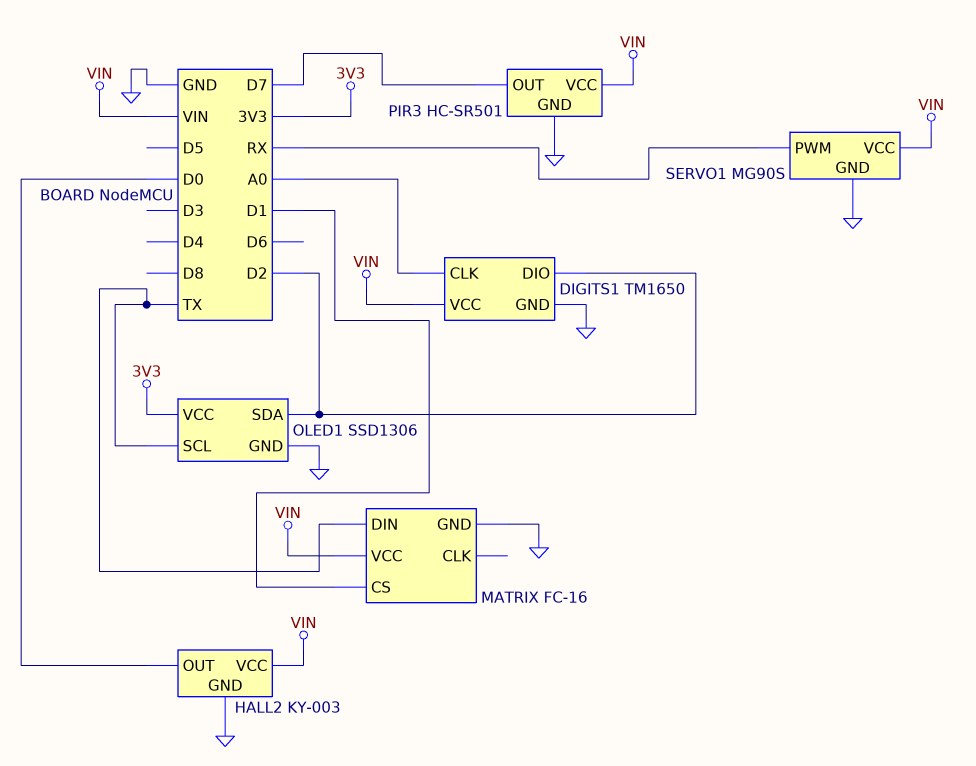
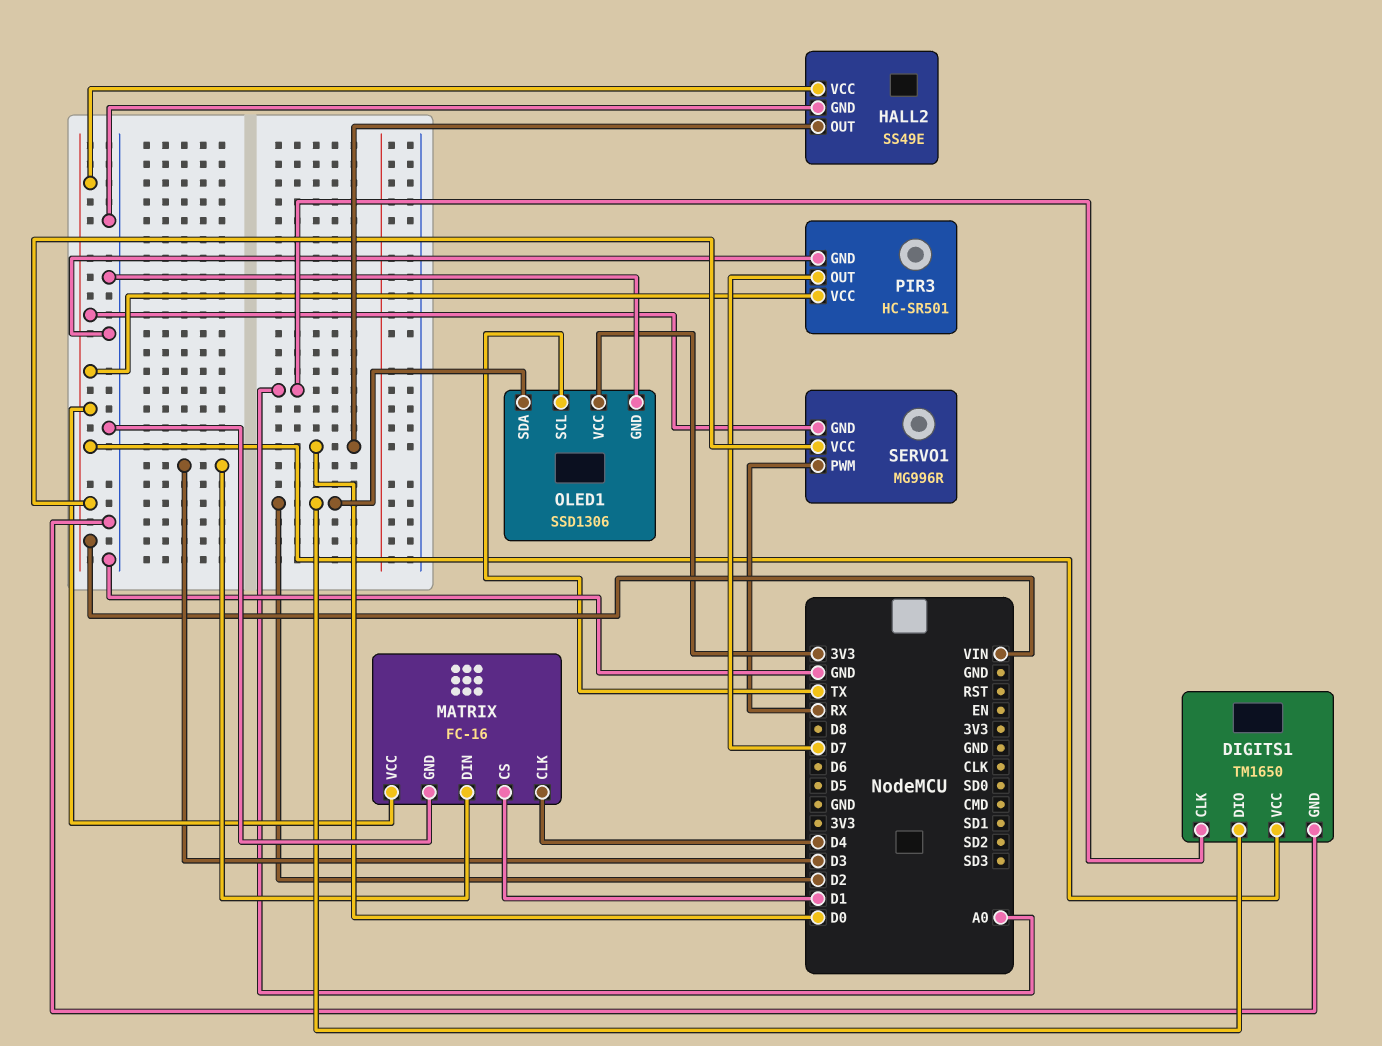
HALL2: KY-003 -> SS49E
MATRIX pin CLK: none -> D4
MATRIX pin DIN: TX -> D3
SERVO1: MG90S -> MG996R
SERVO1 pin GND: GND -> VIN

